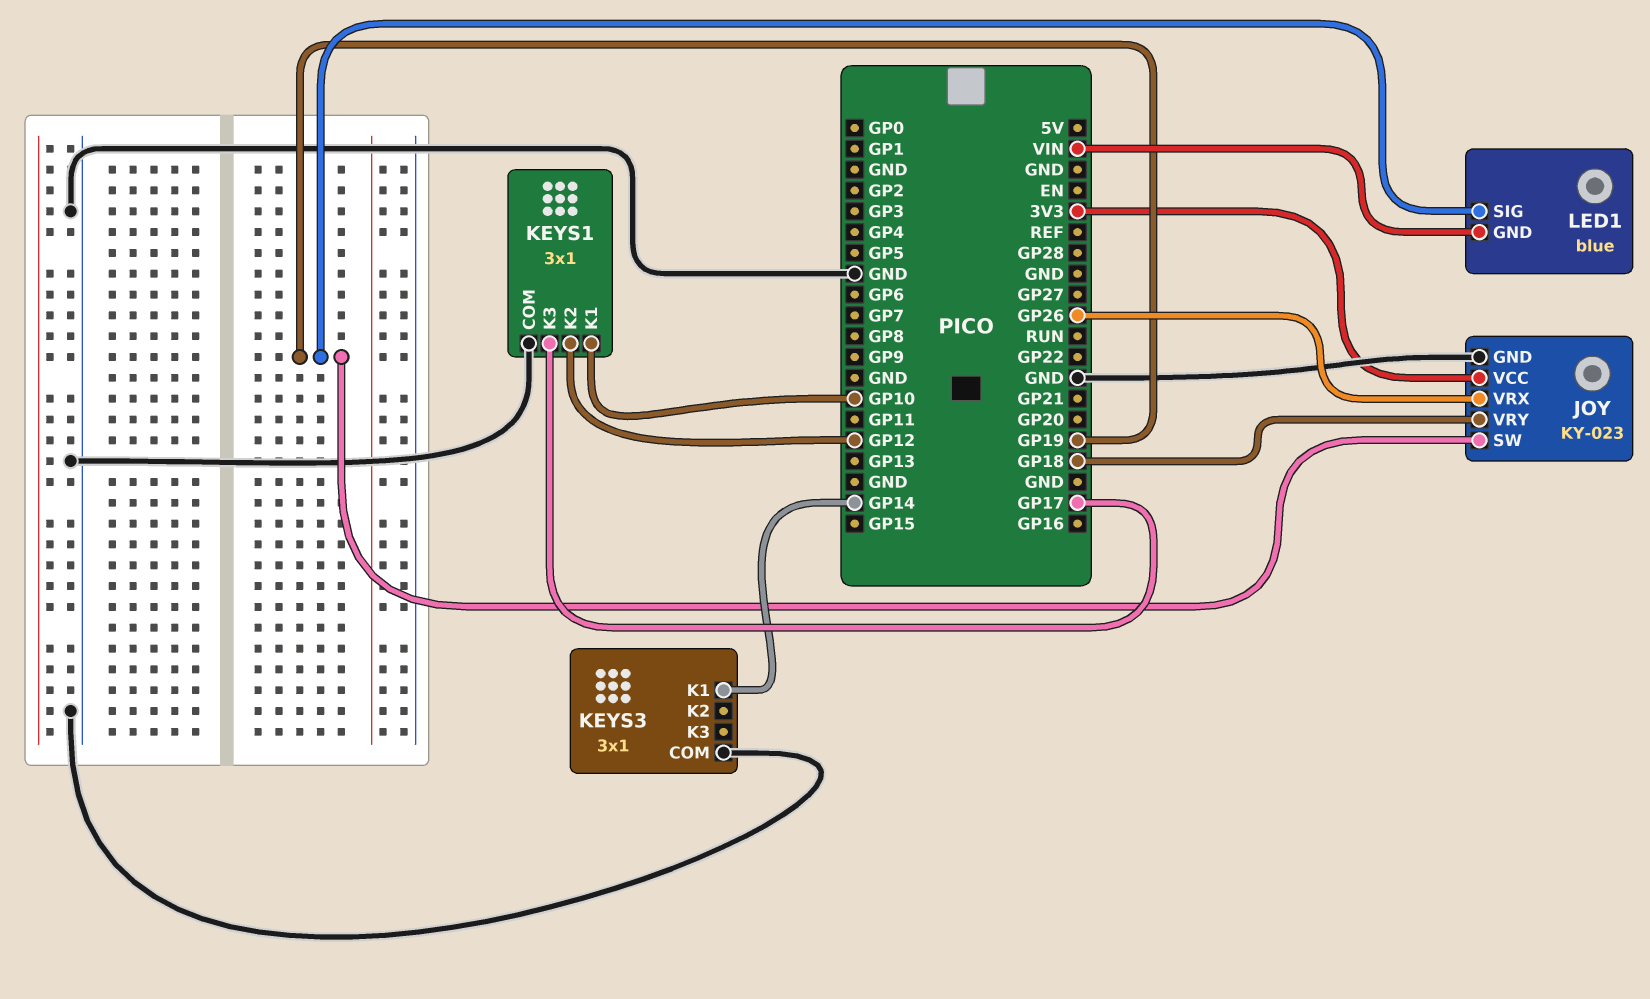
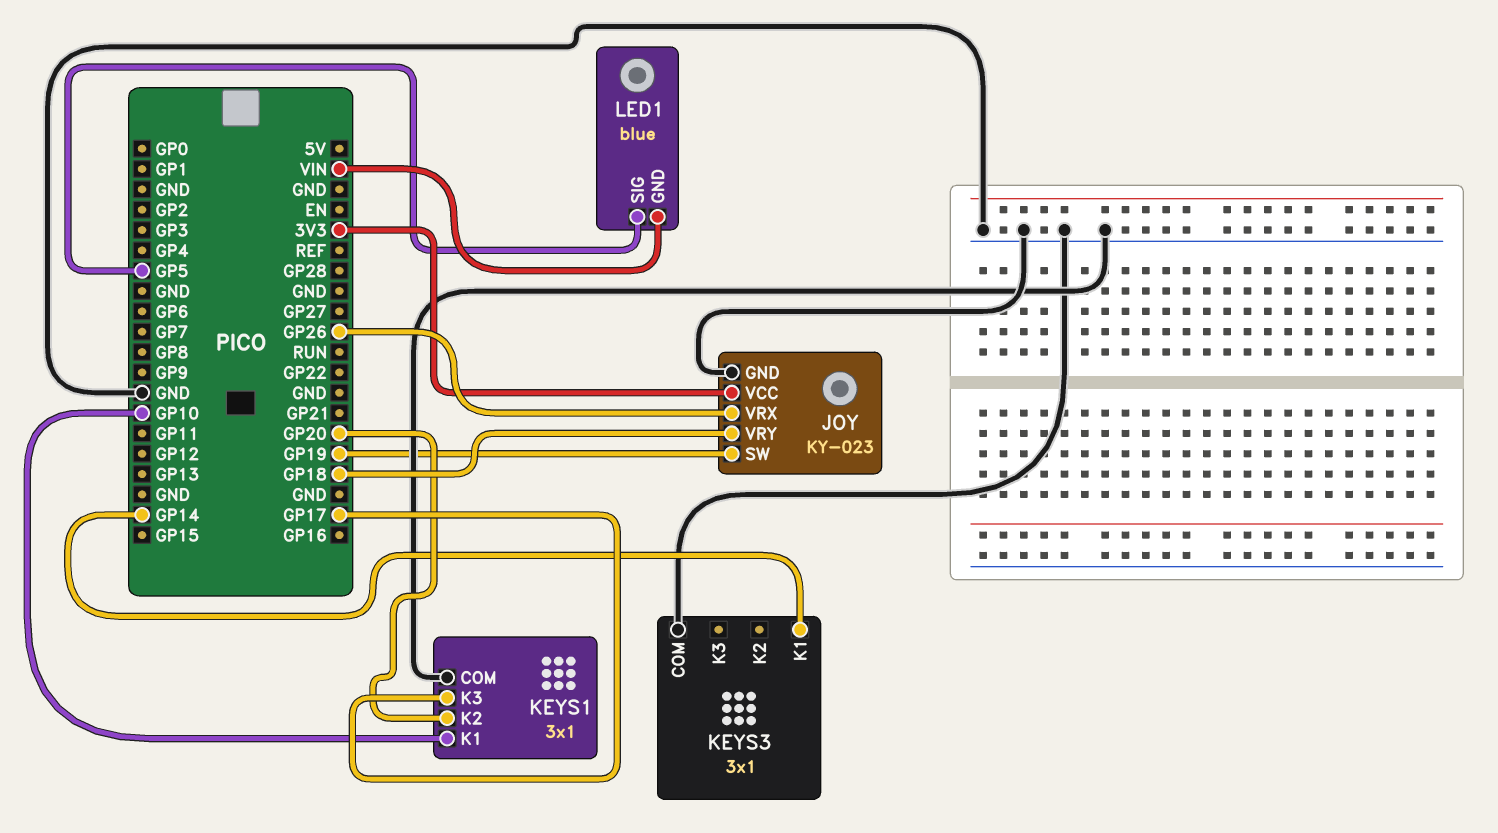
KEYS1 pin K2: GP12 -> GP20
LED1 pin SIG: GP19 -> GP5

